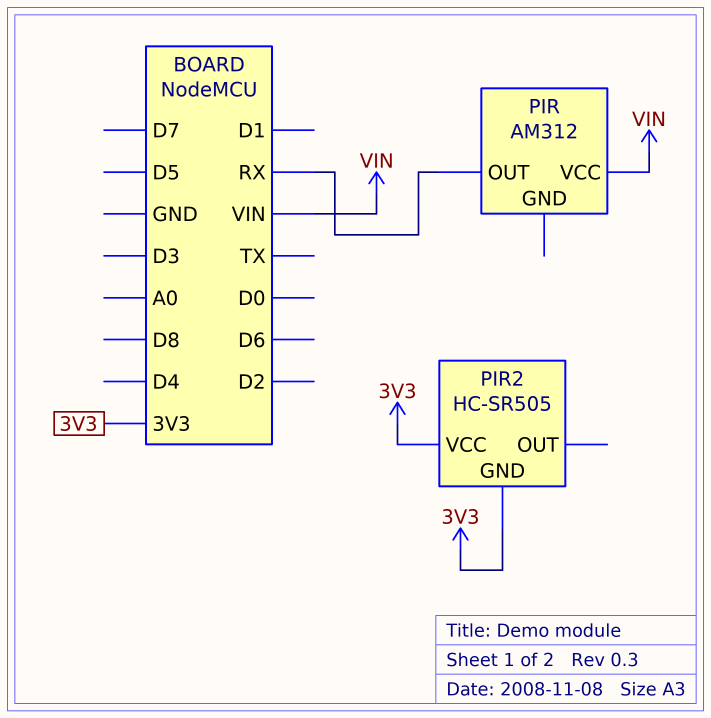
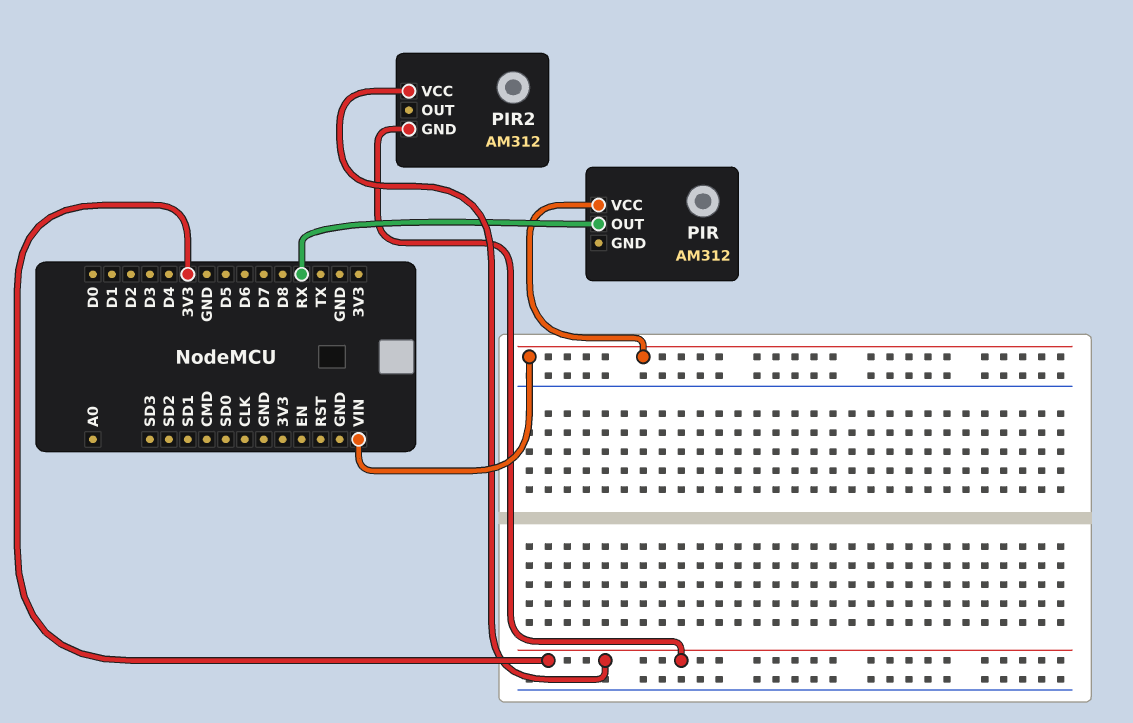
PIR2: HC-SR505 -> AM312

